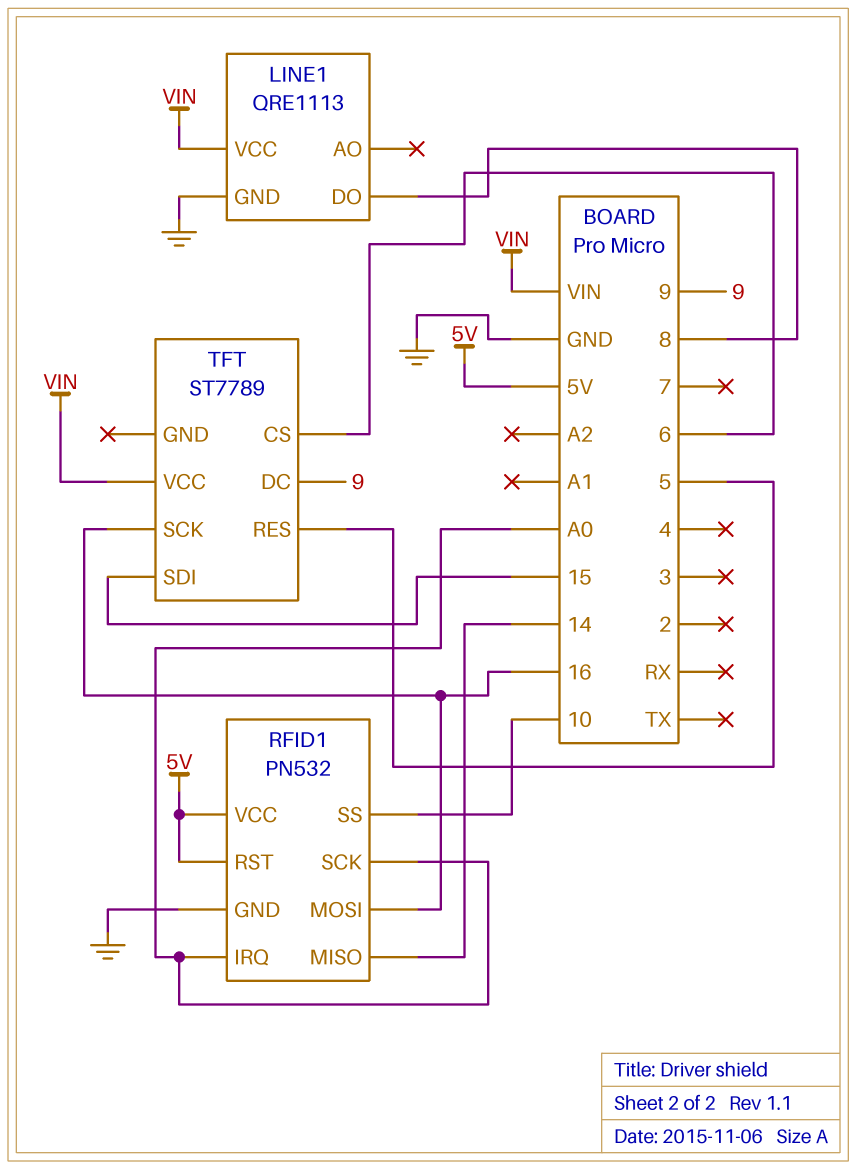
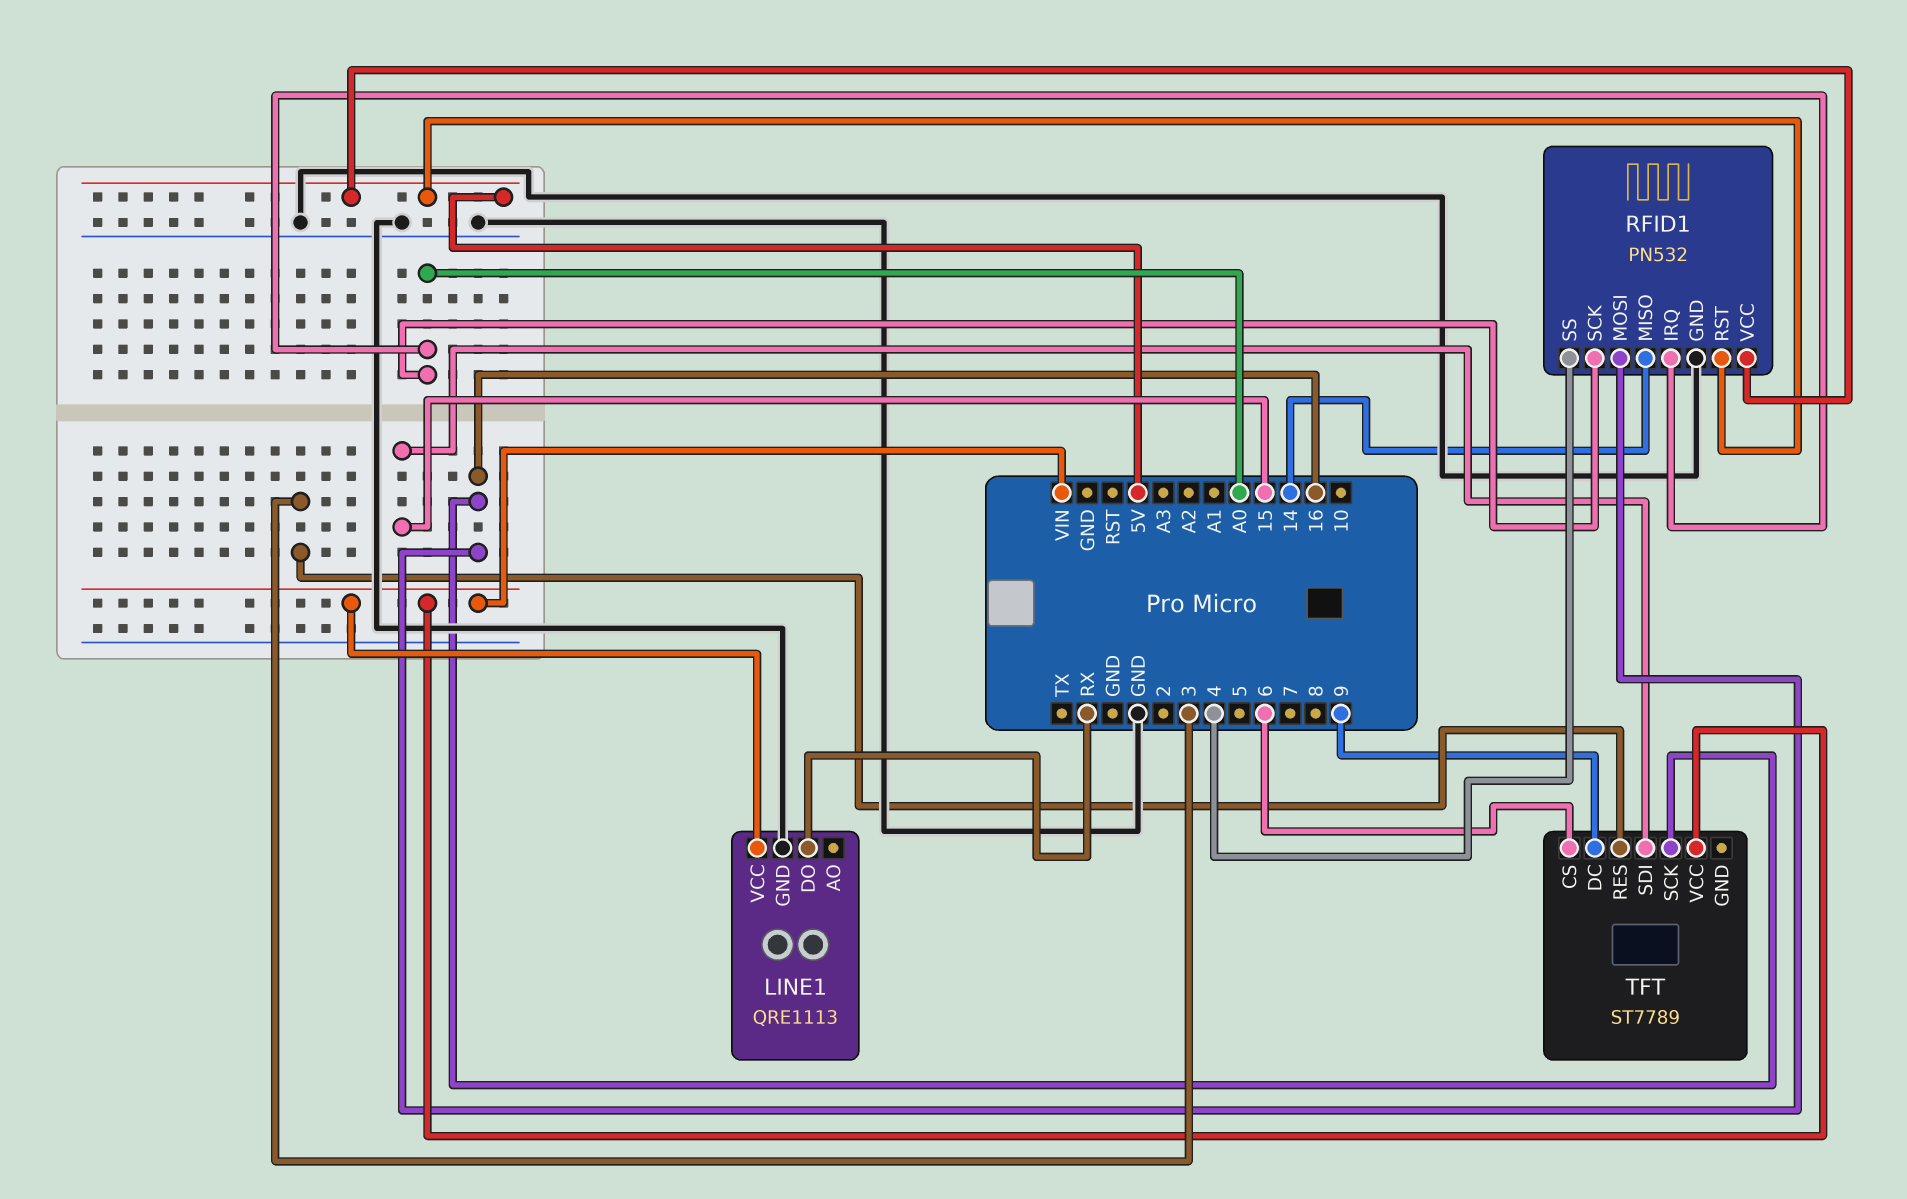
LINE1 pin DO: 8 -> RX
RFID1 pin SS: 10 -> 4
TFT pin RES: 5 -> 3

